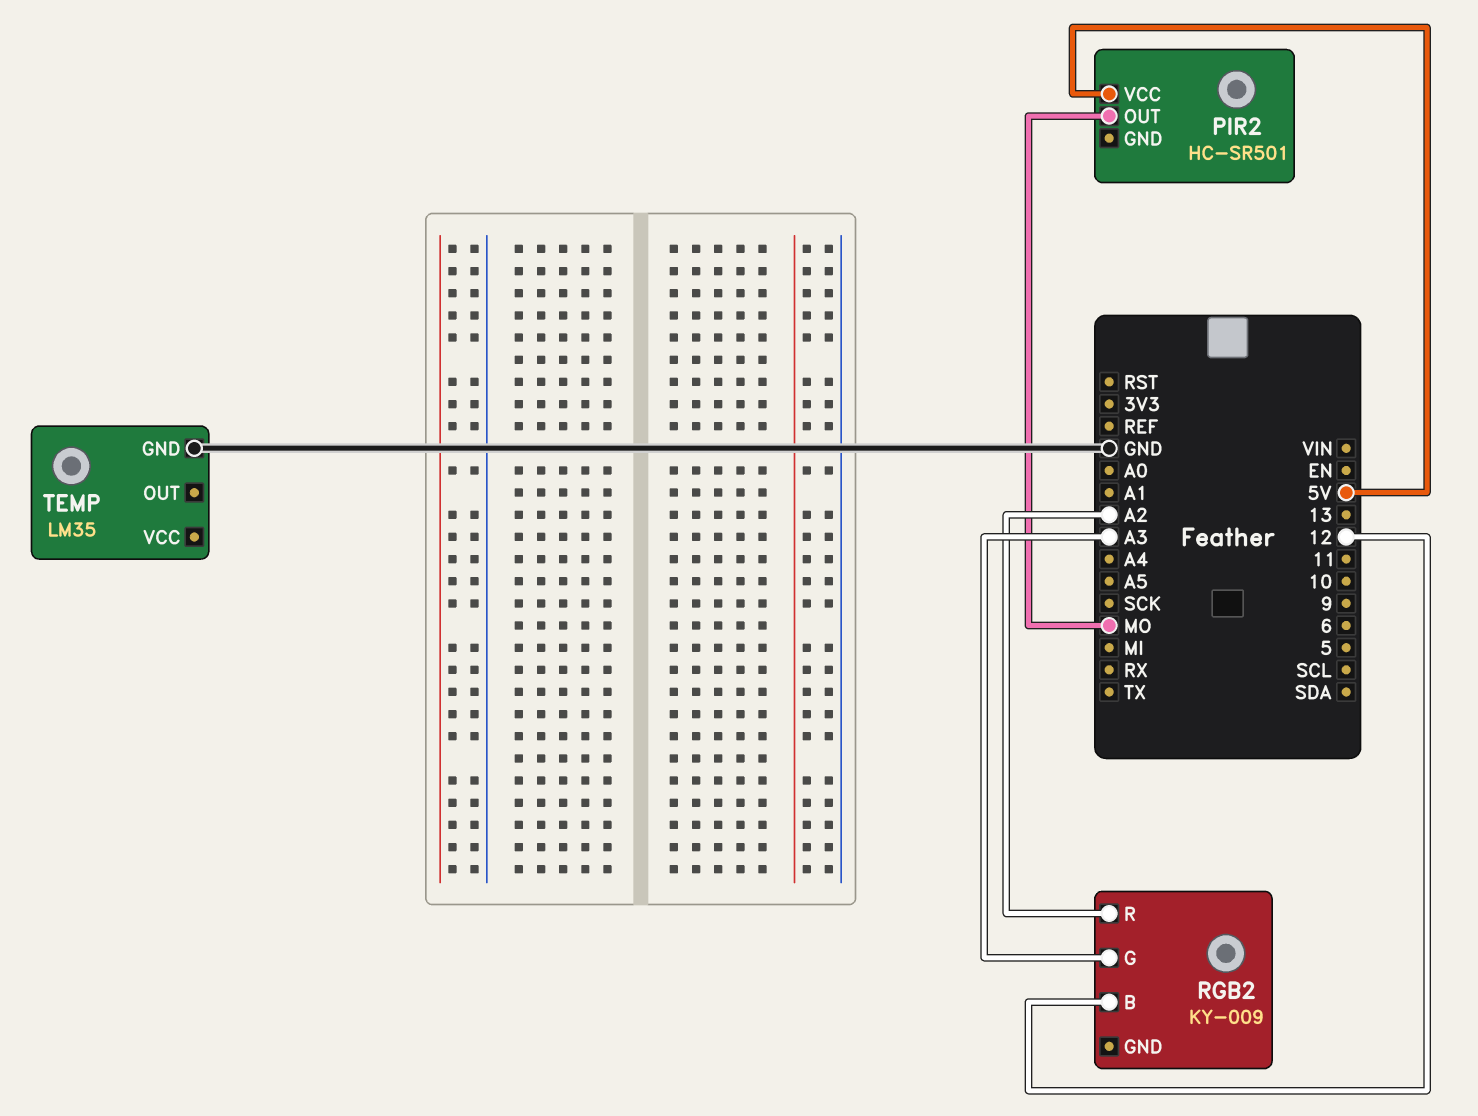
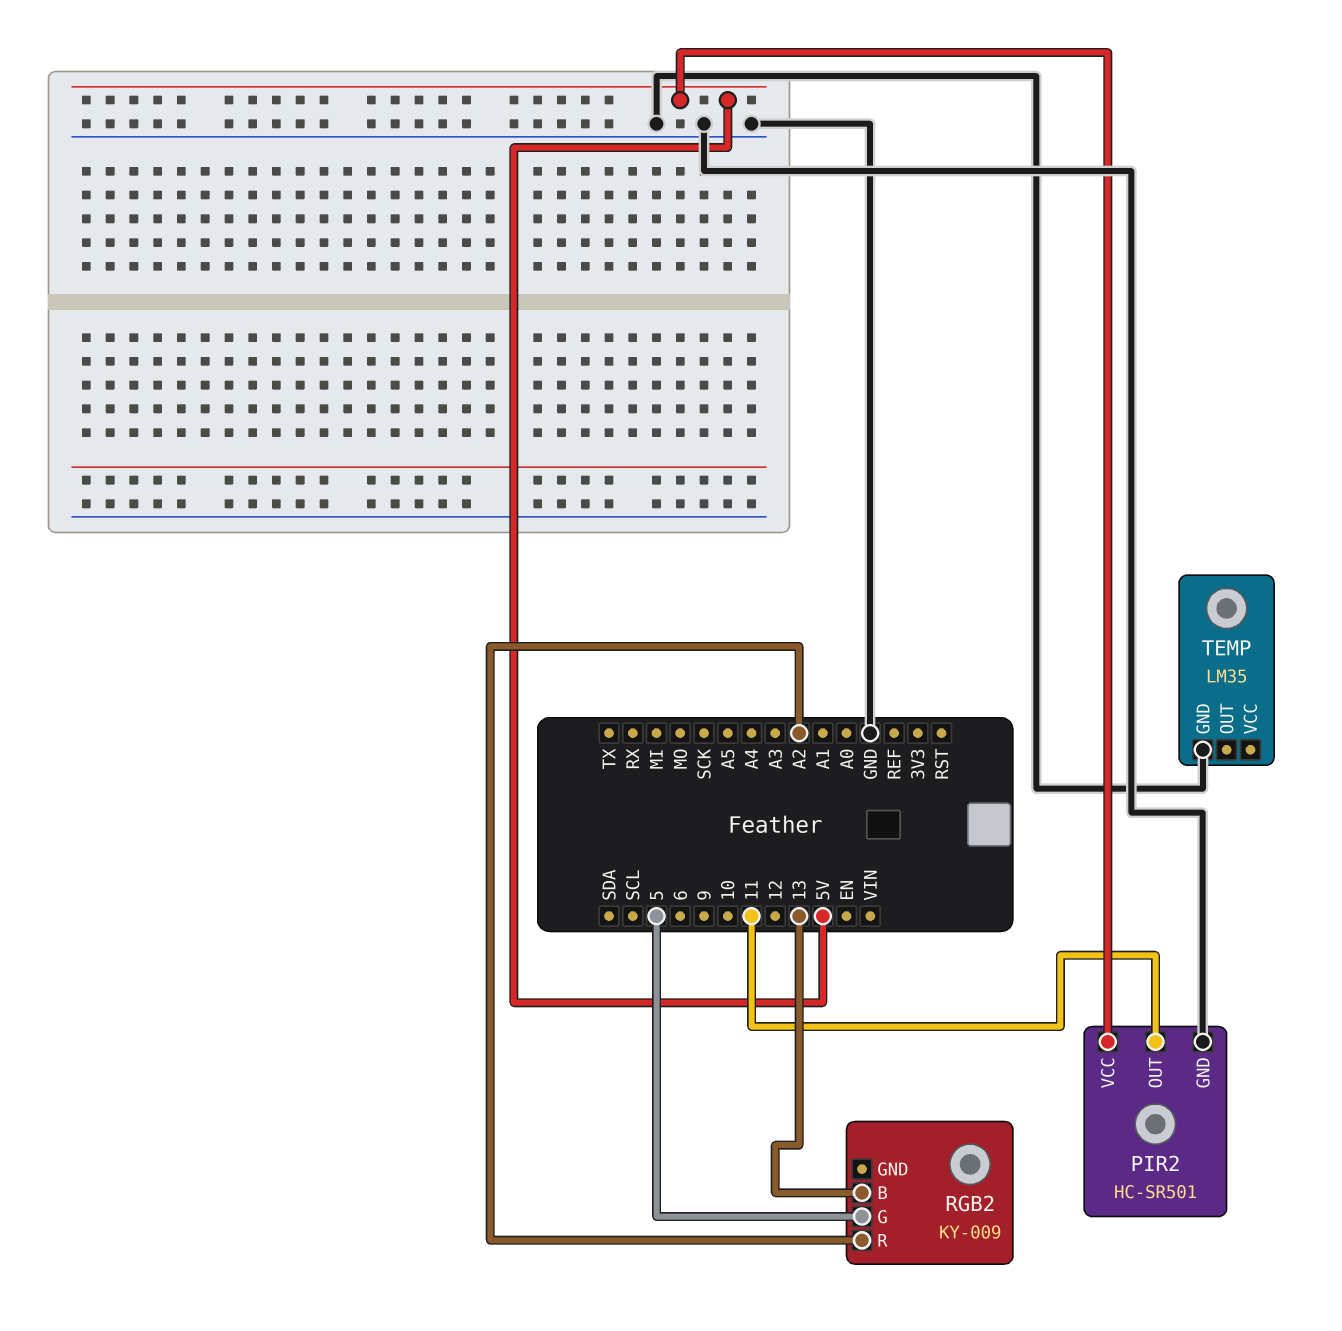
PIR2 pin GND: none -> GND
PIR2 pin OUT: MO -> 11
RGB2 pin B: 12 -> 13
RGB2 pin G: A3 -> 5

